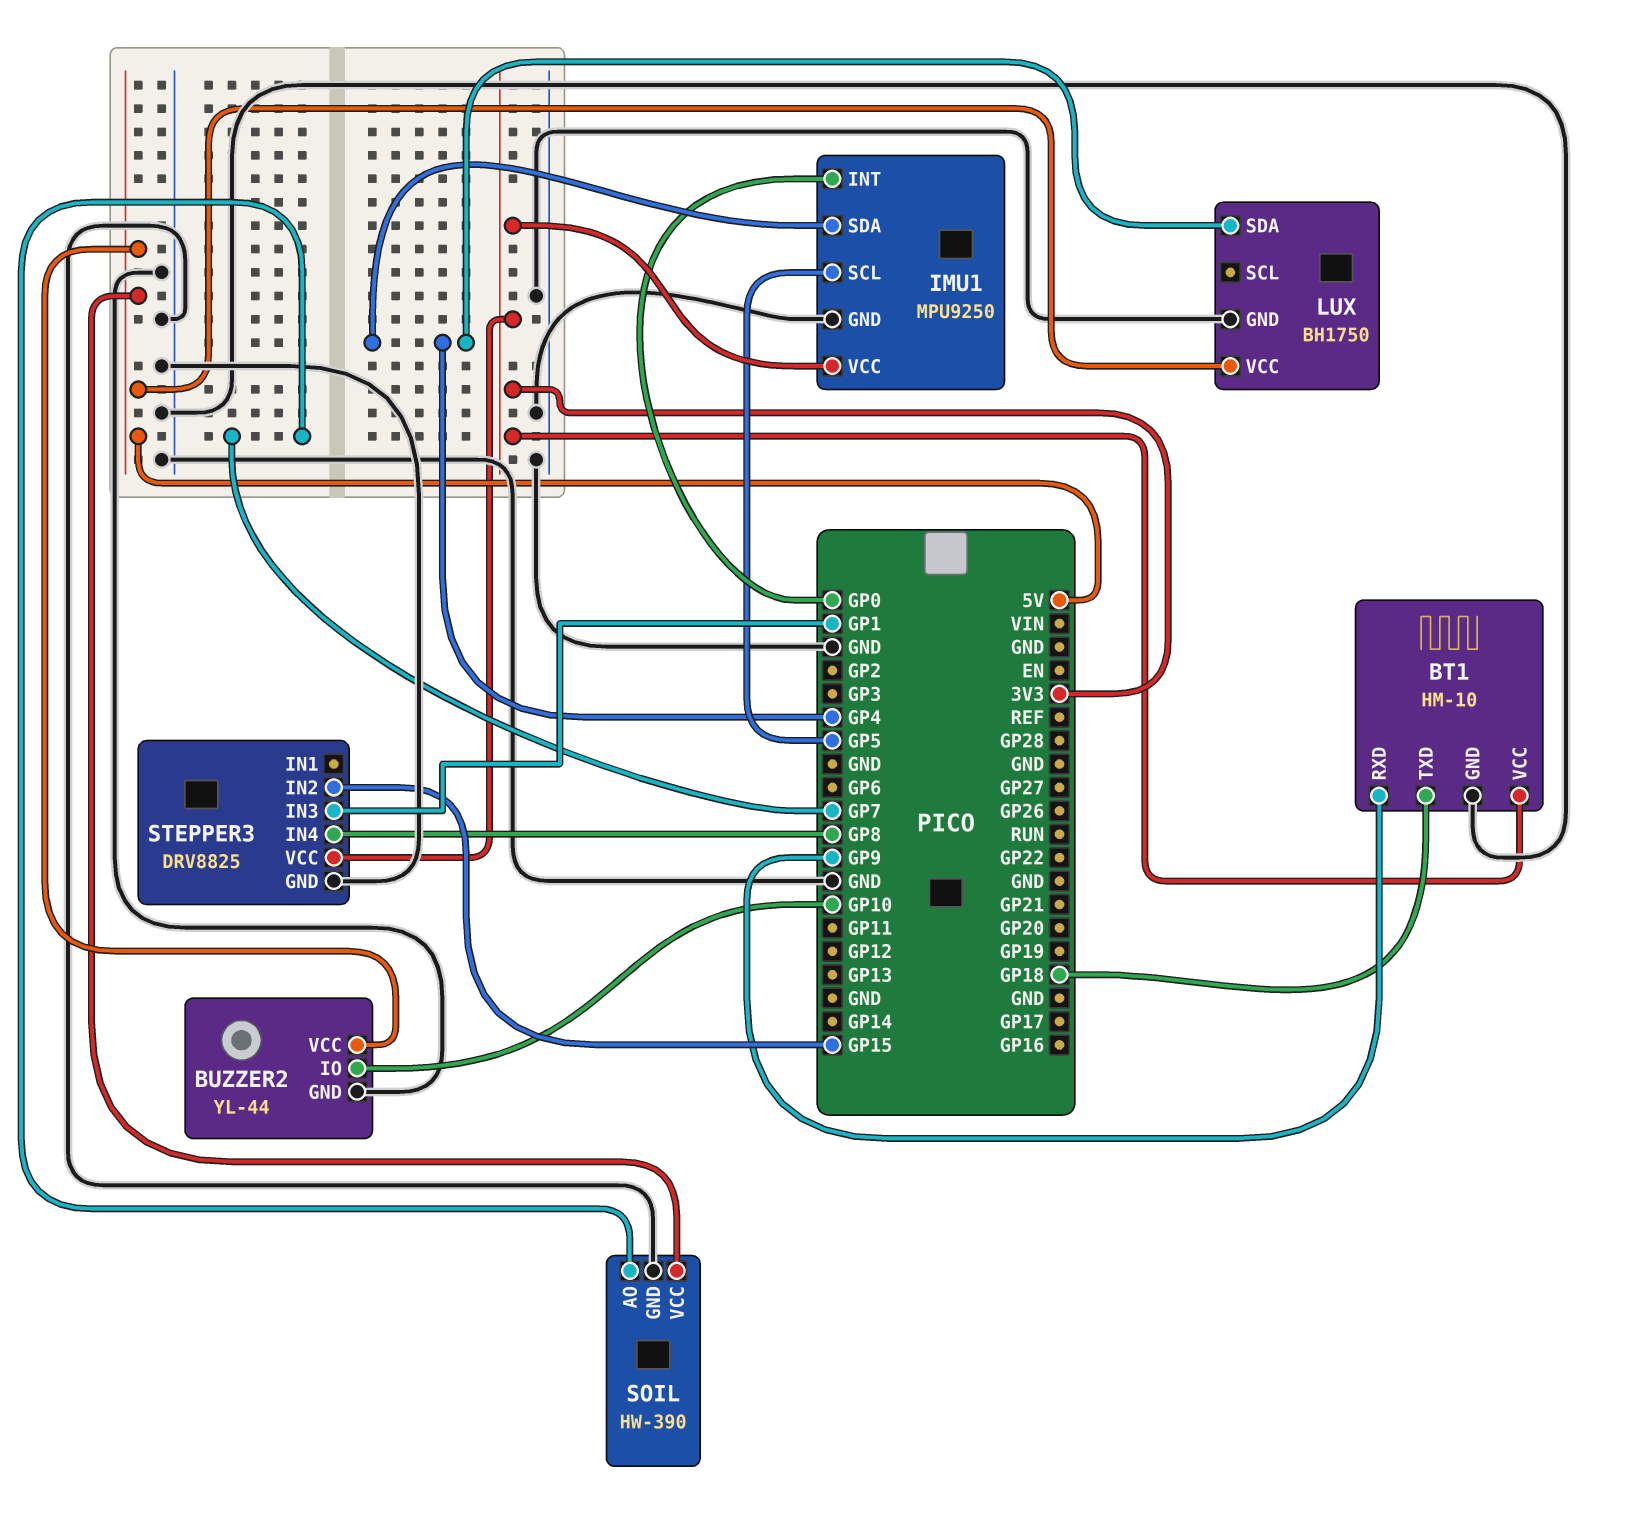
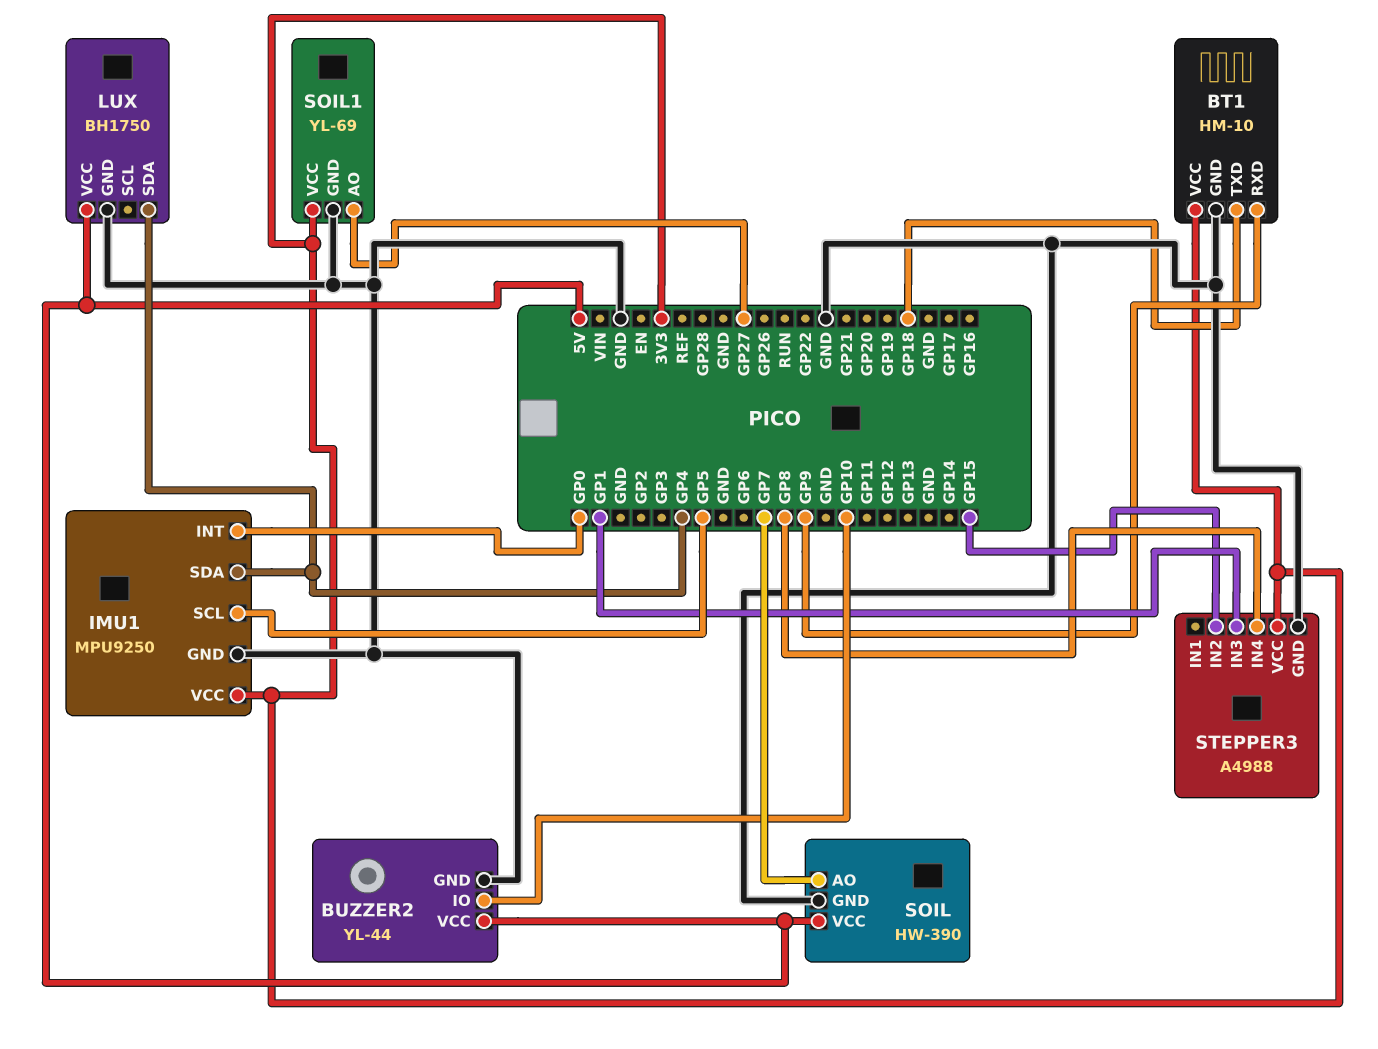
SOIL1: none -> YL-69
SOIL1 pin AO: none -> GP27
SOIL1 pin GND: none -> GND
SOIL1 pin VCC: none -> 3V3
STEPPER3: DRV8825 -> A4988

